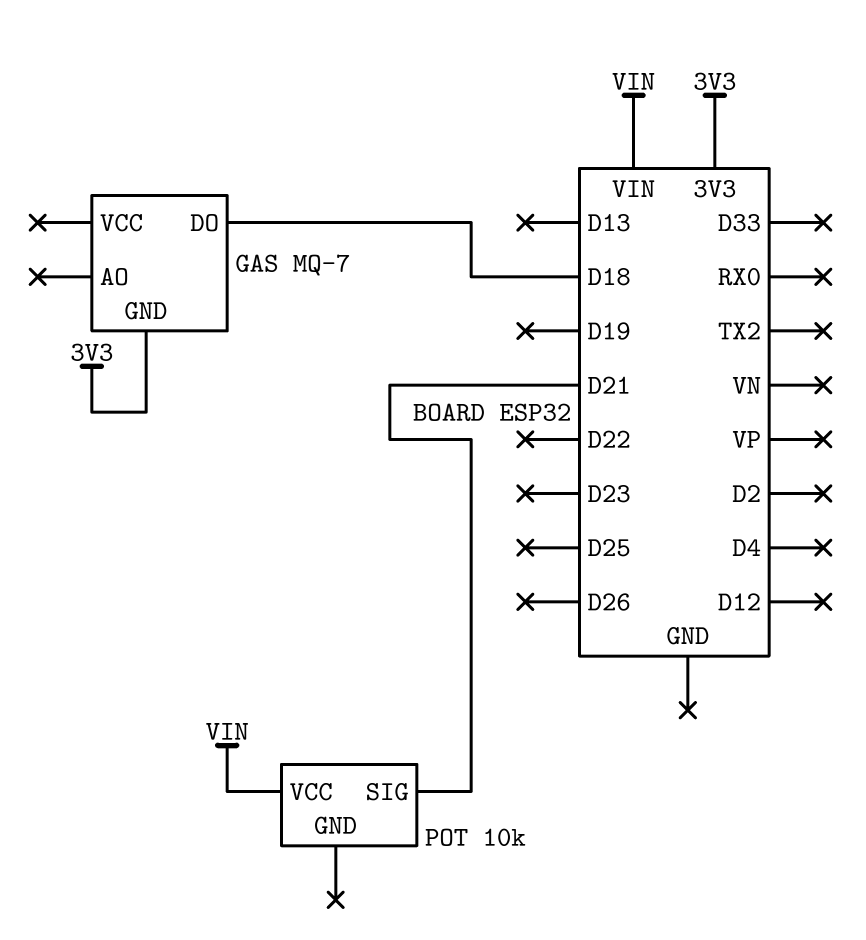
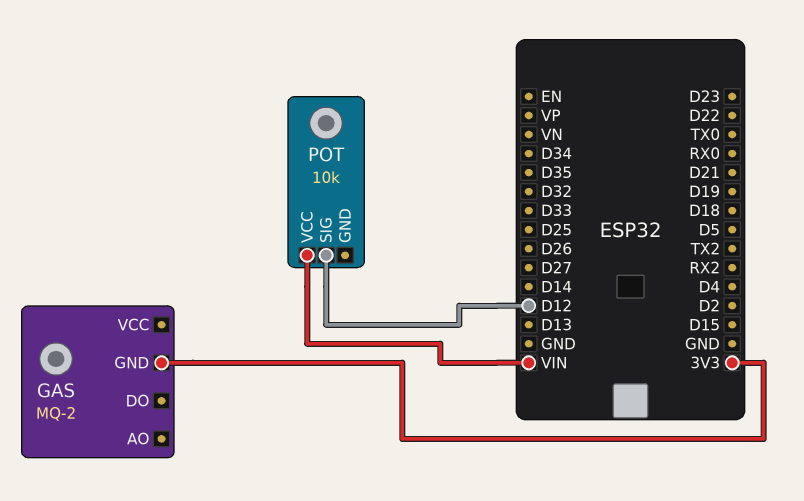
GAS: MQ-7 -> MQ-2
GAS pin DO: D18 -> none
POT pin SIG: D21 -> D12

